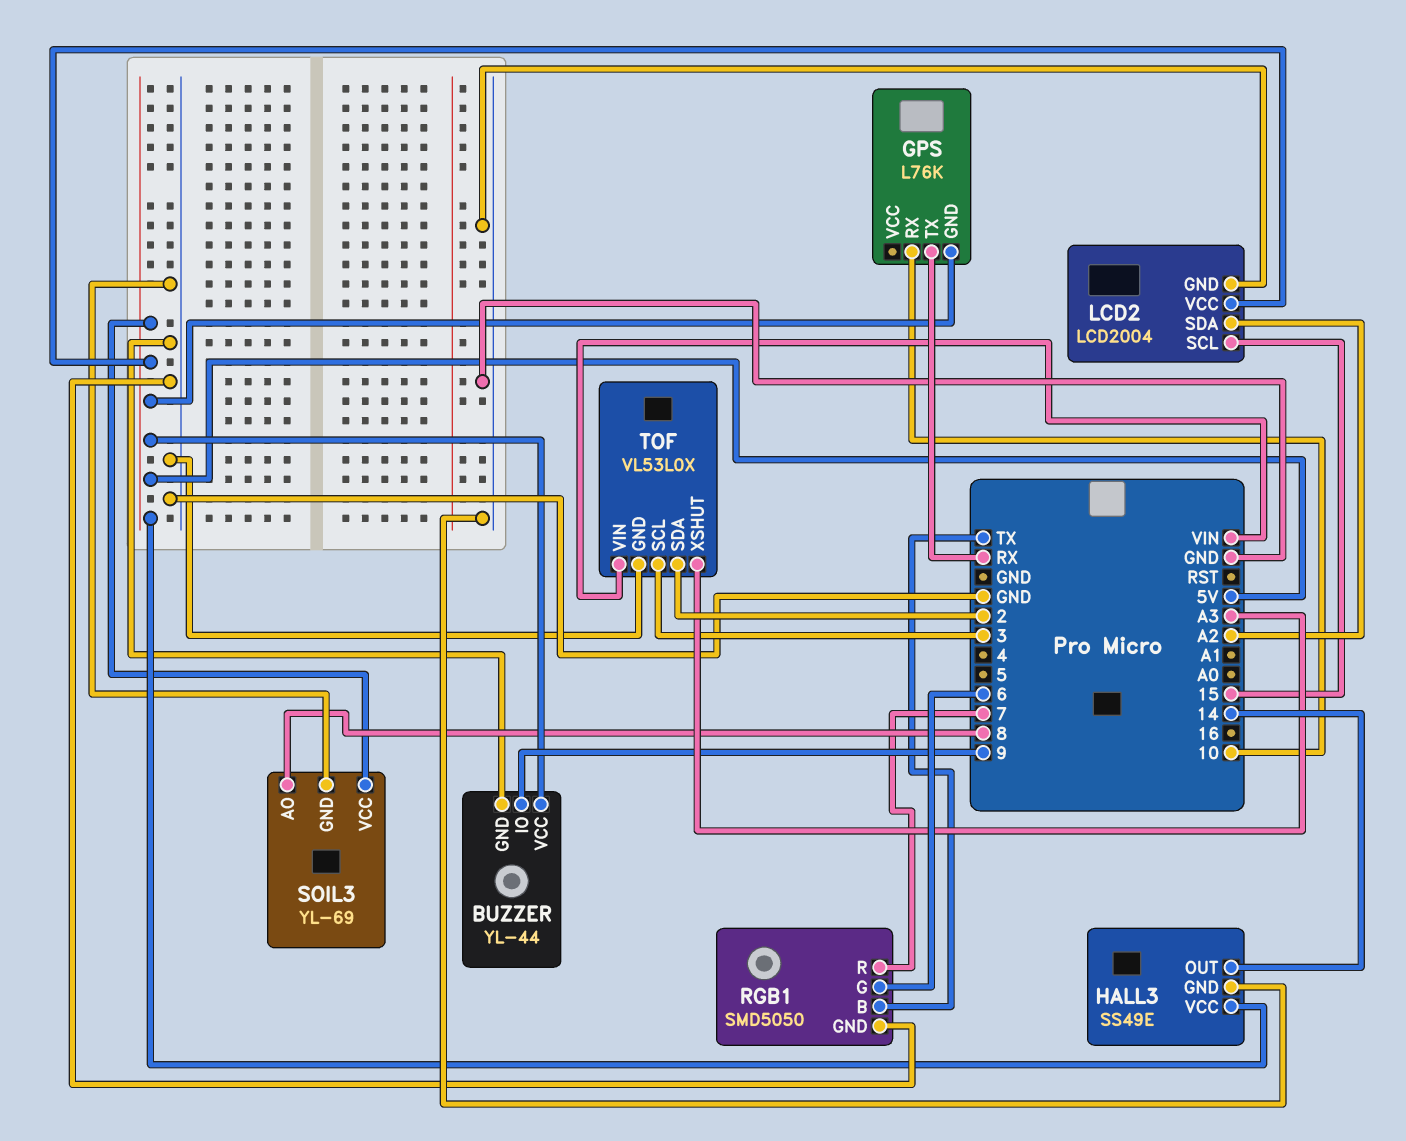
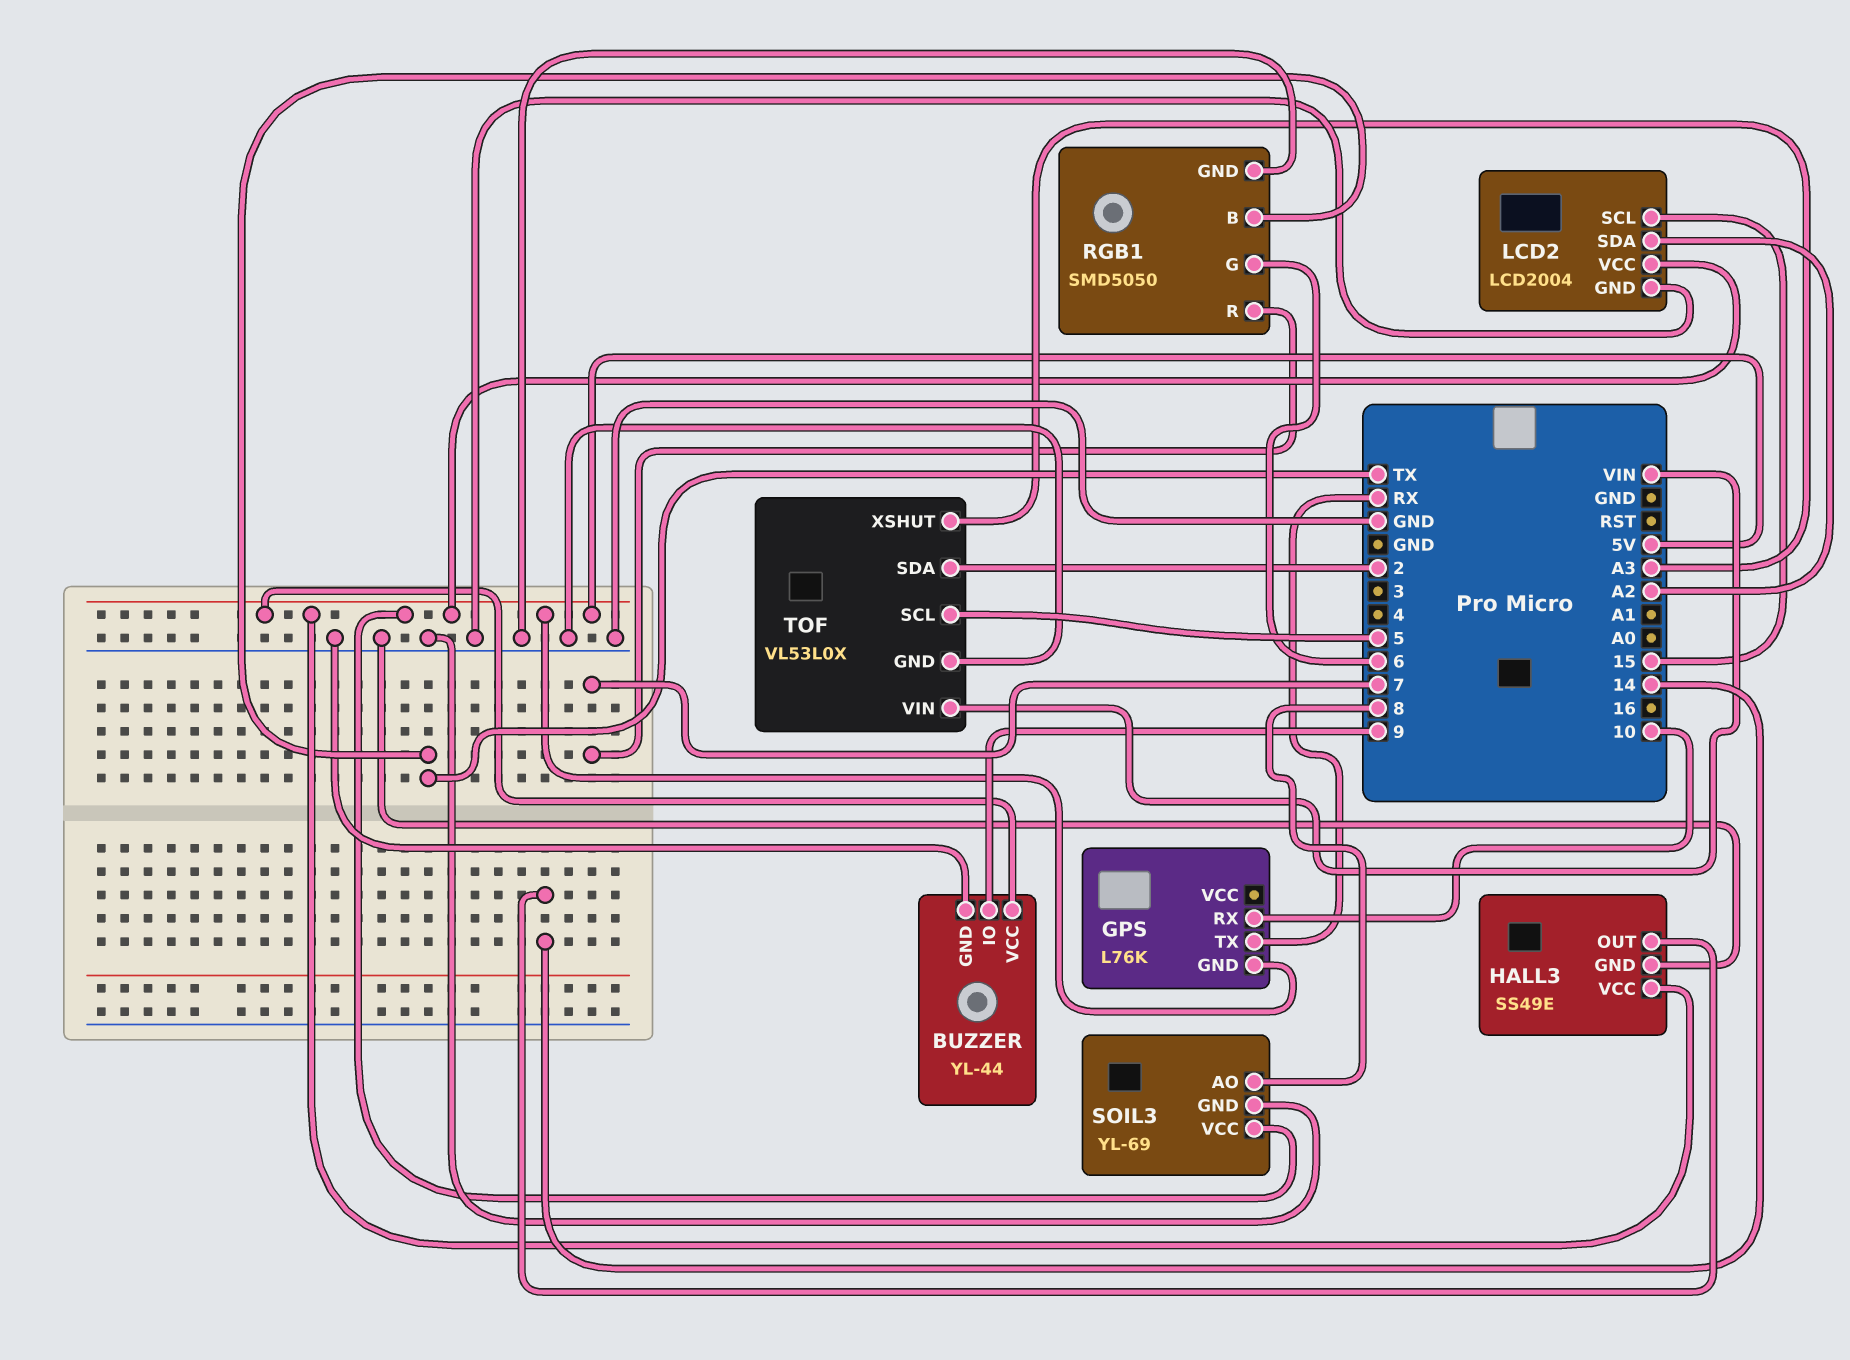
TOF pin SCL: 3 -> 5

